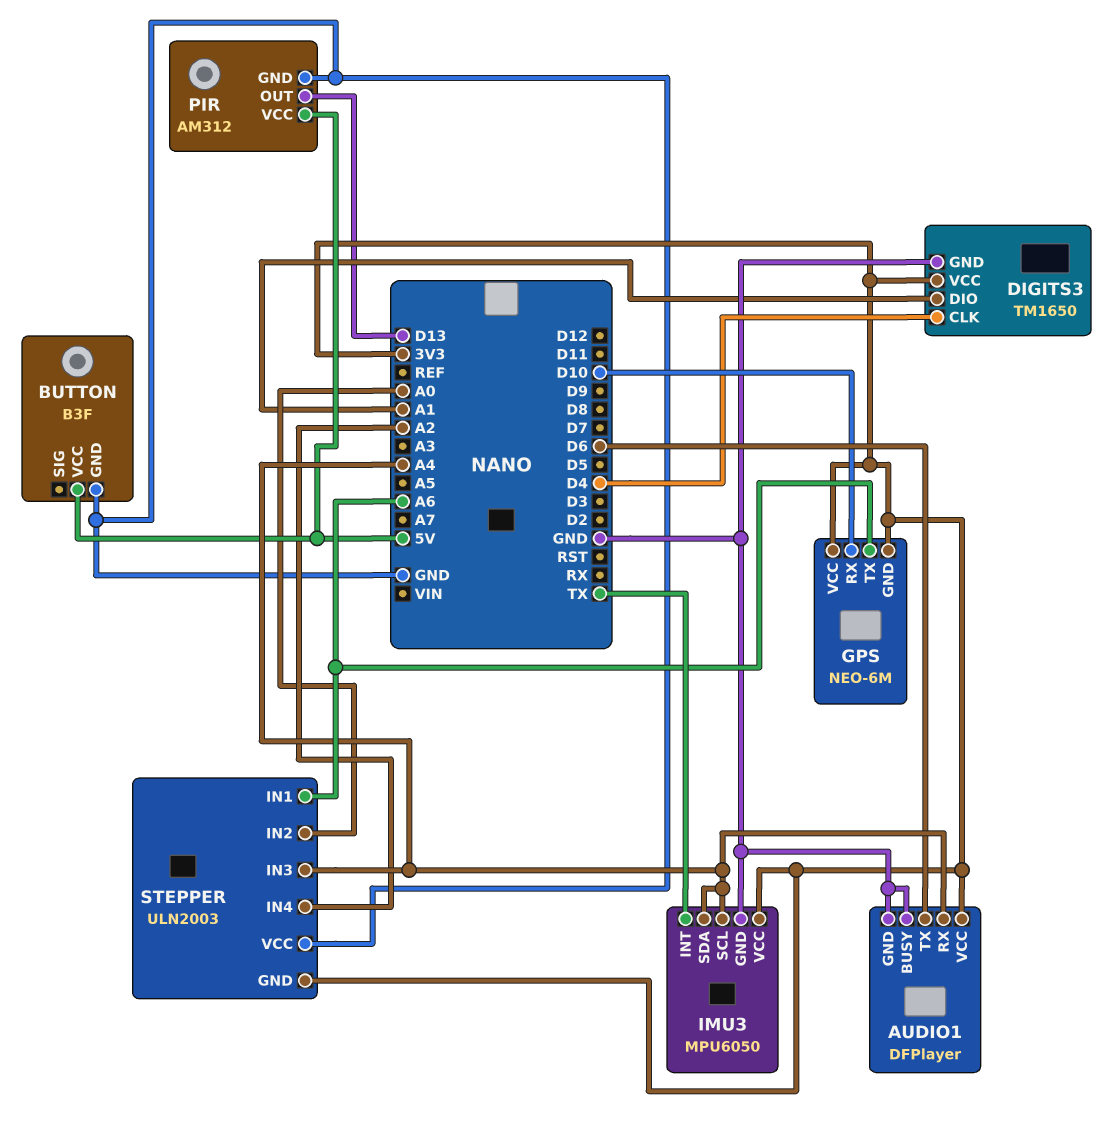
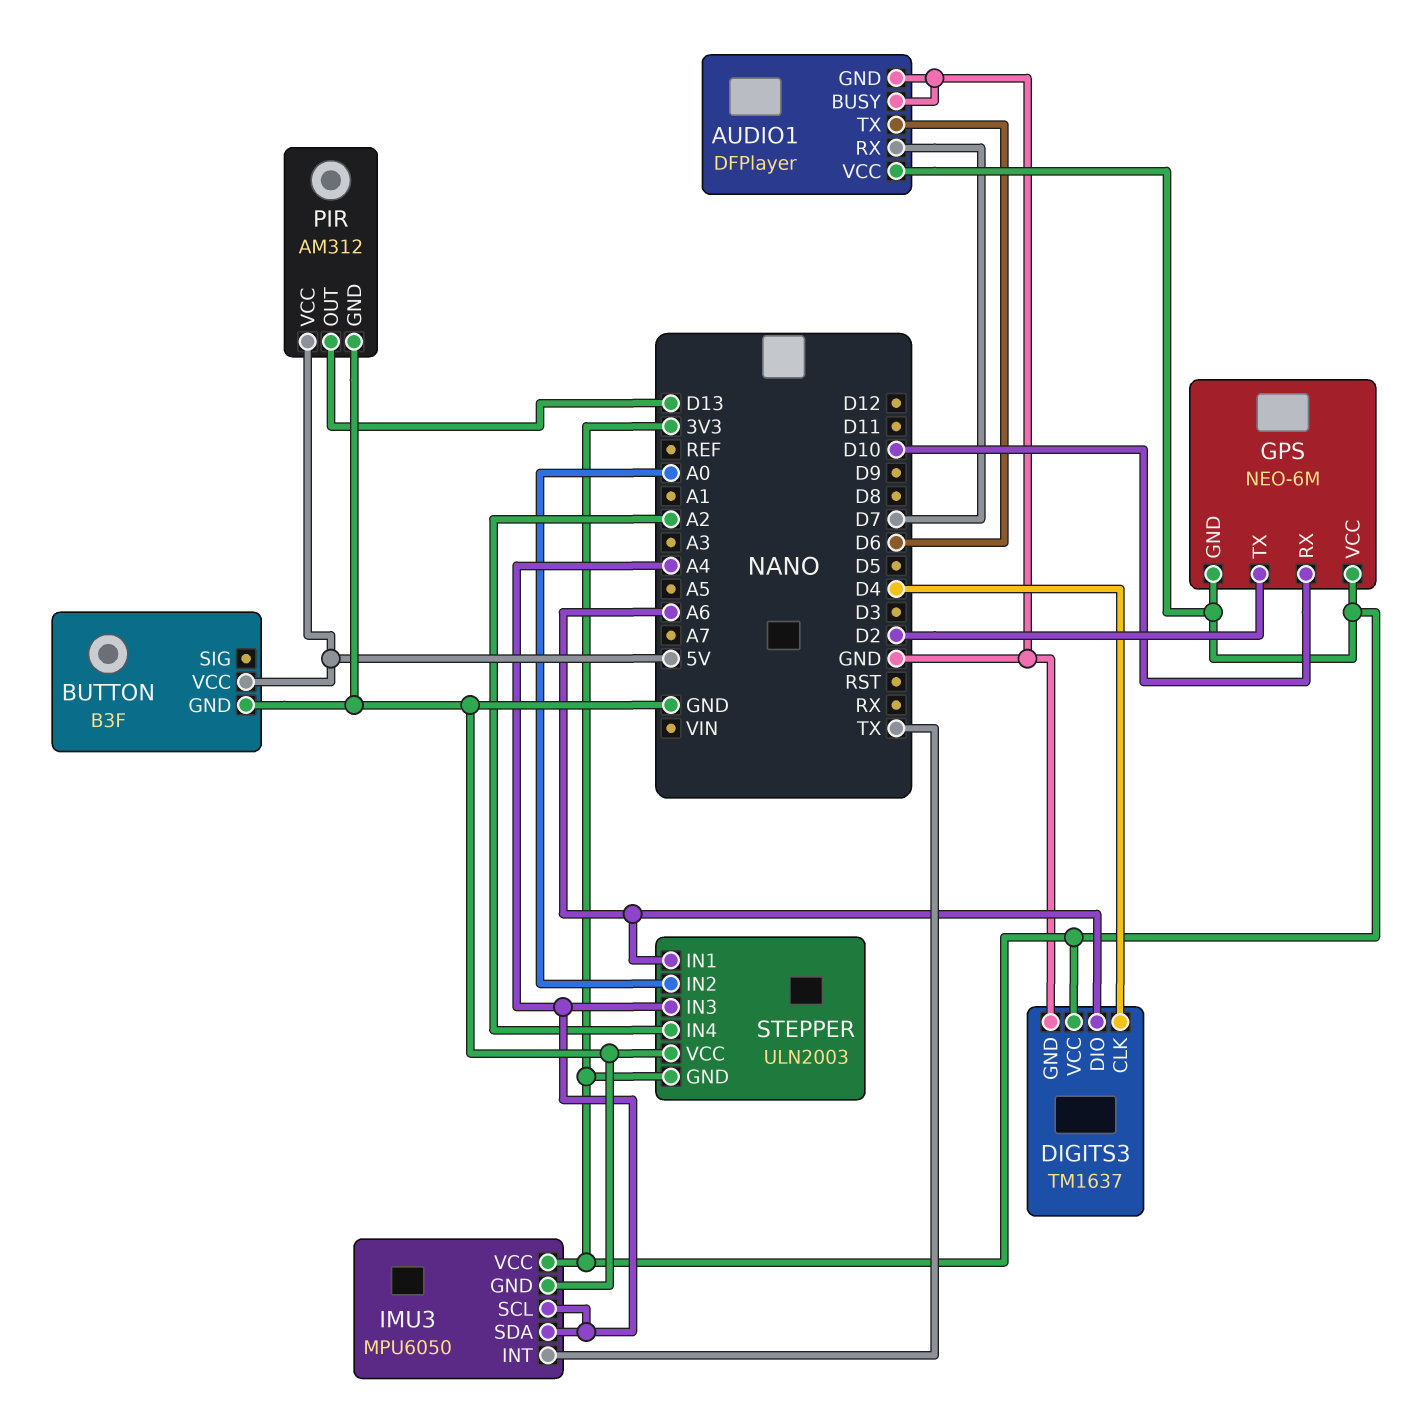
AUDIO1 pin RX: A4 -> D7
DIGITS3: TM1650 -> TM1637
DIGITS3 pin DIO: A1 -> A6
GPS pin TX: A6 -> D2

